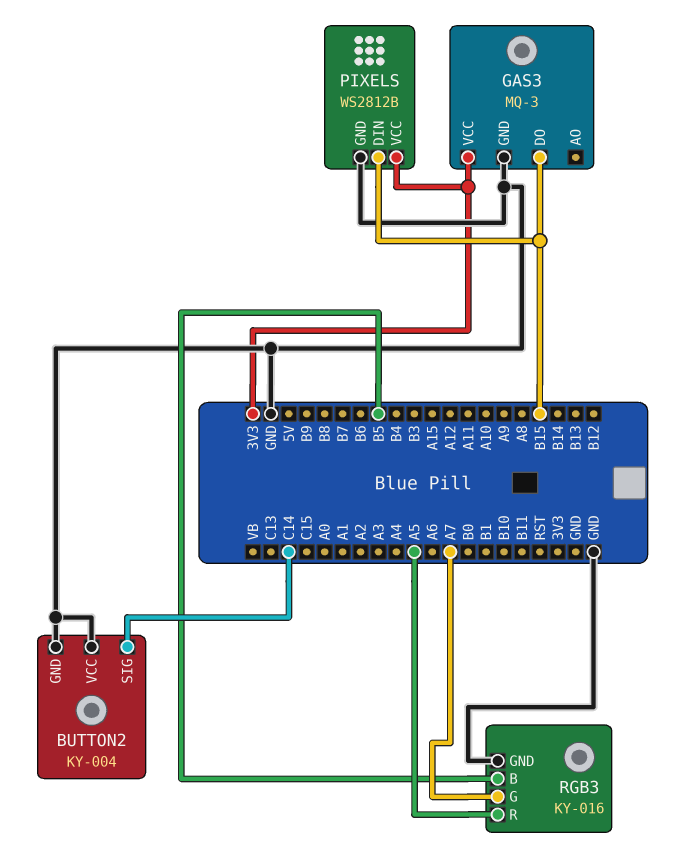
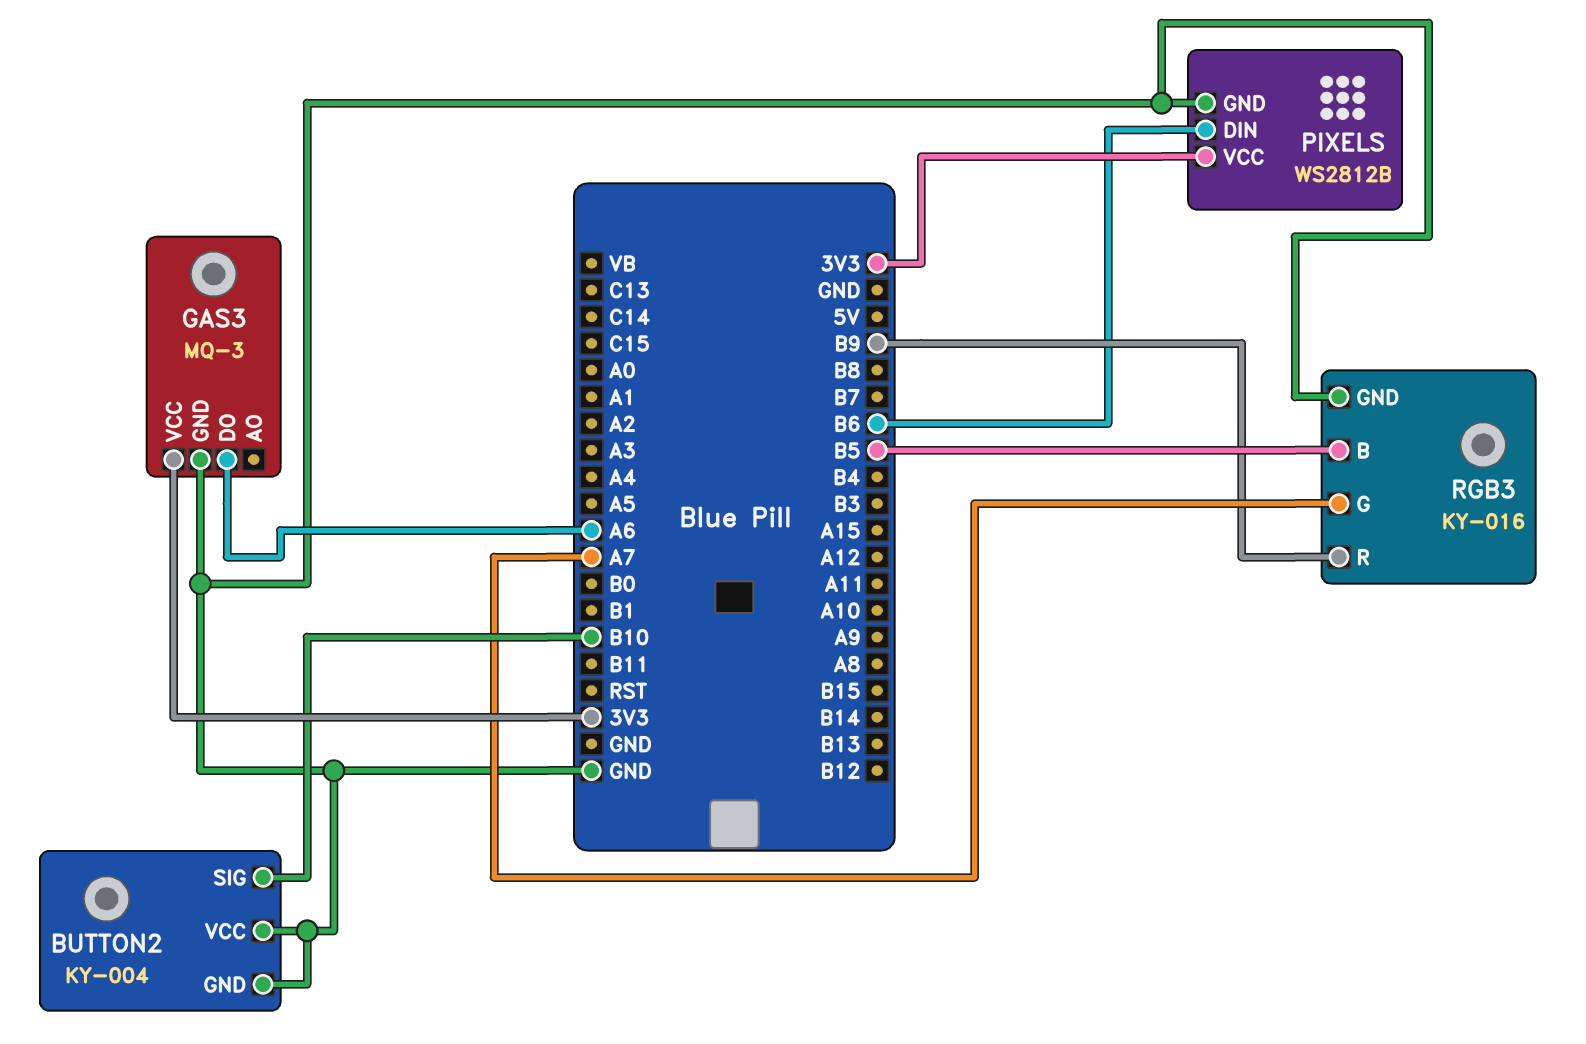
BUTTON2 pin SIG: C14 -> B10
GAS3 pin DO: B15 -> A6
PIXELS pin DIN: B15 -> B6
RGB3 pin R: A5 -> B9

